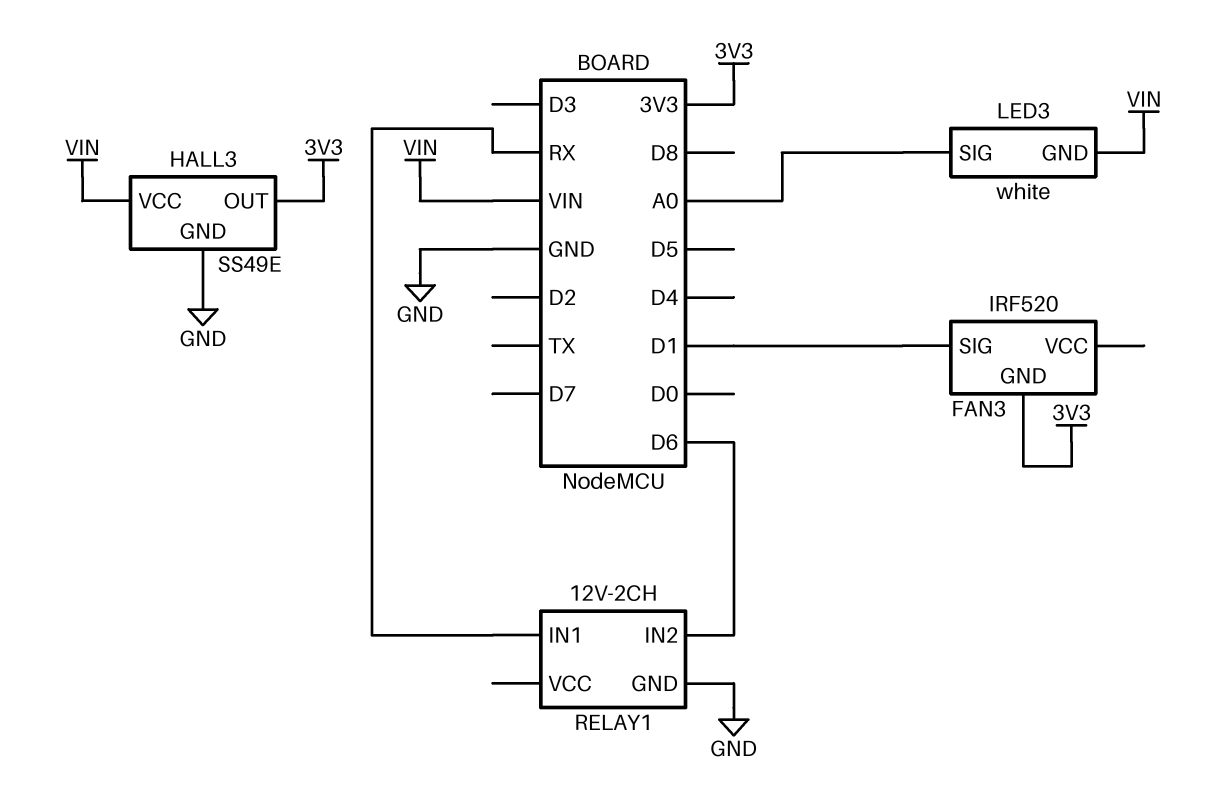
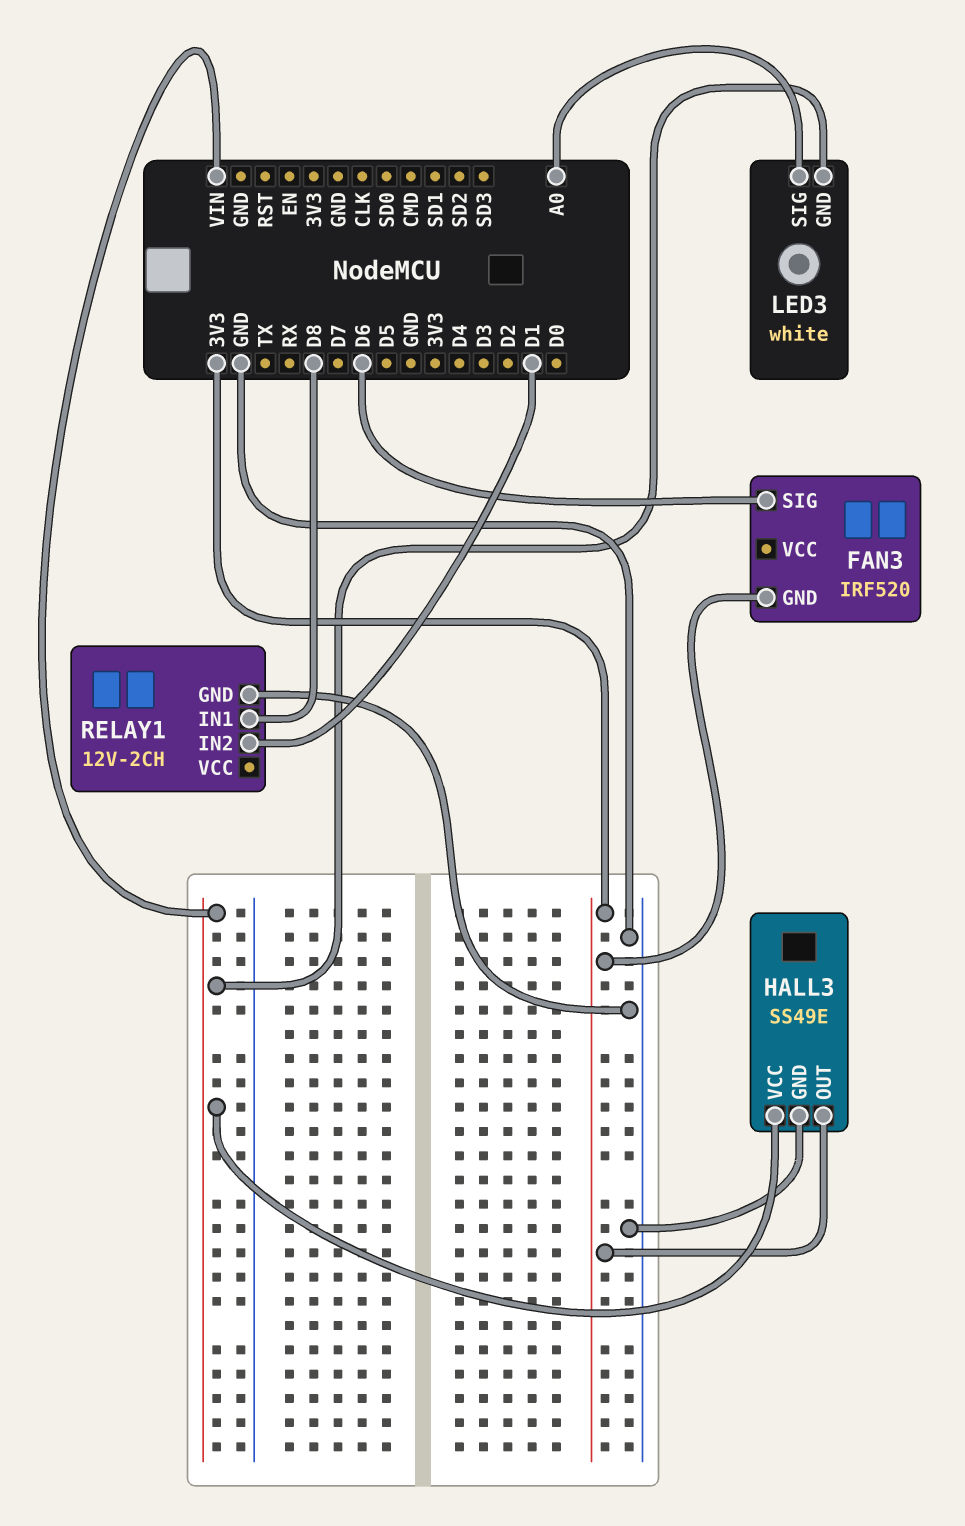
FAN3 pin SIG: D1 -> D6
RELAY1 pin IN1: RX -> D8
RELAY1 pin IN2: D6 -> D1

